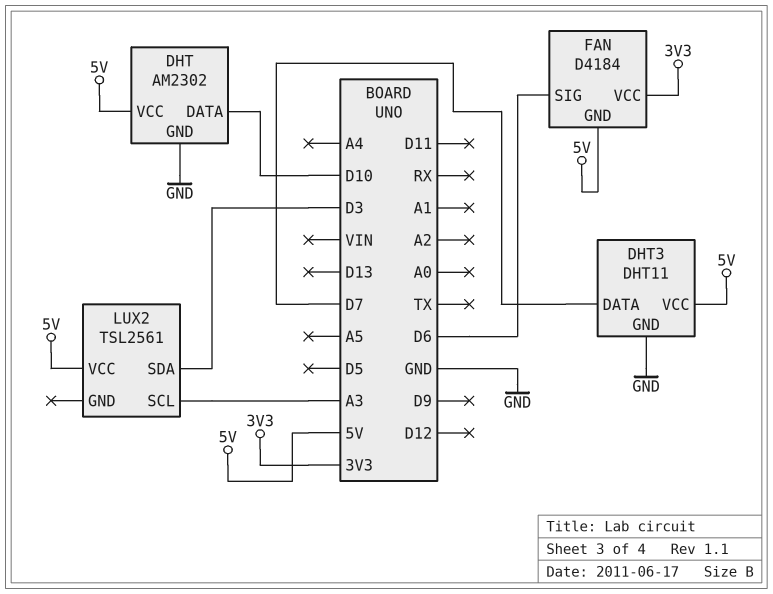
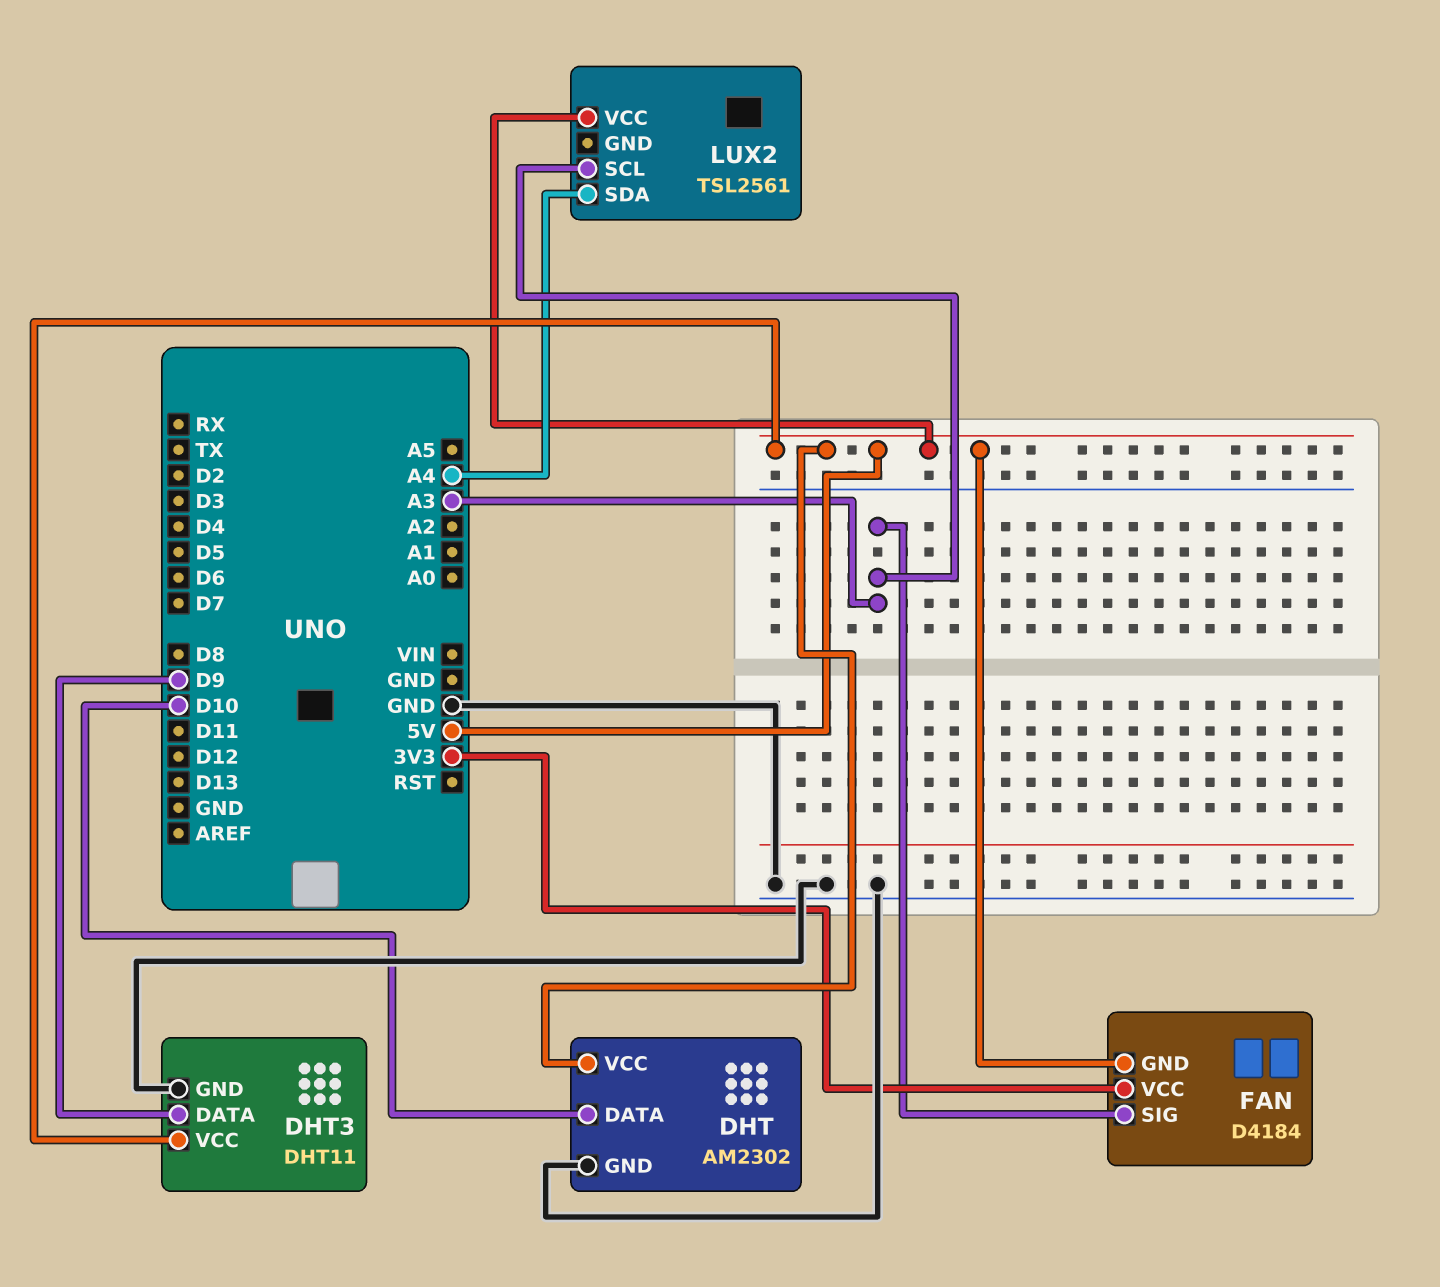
DHT3 pin DATA: D7 -> D9
FAN pin SIG: D6 -> A3
LUX2 pin SDA: D3 -> A4

